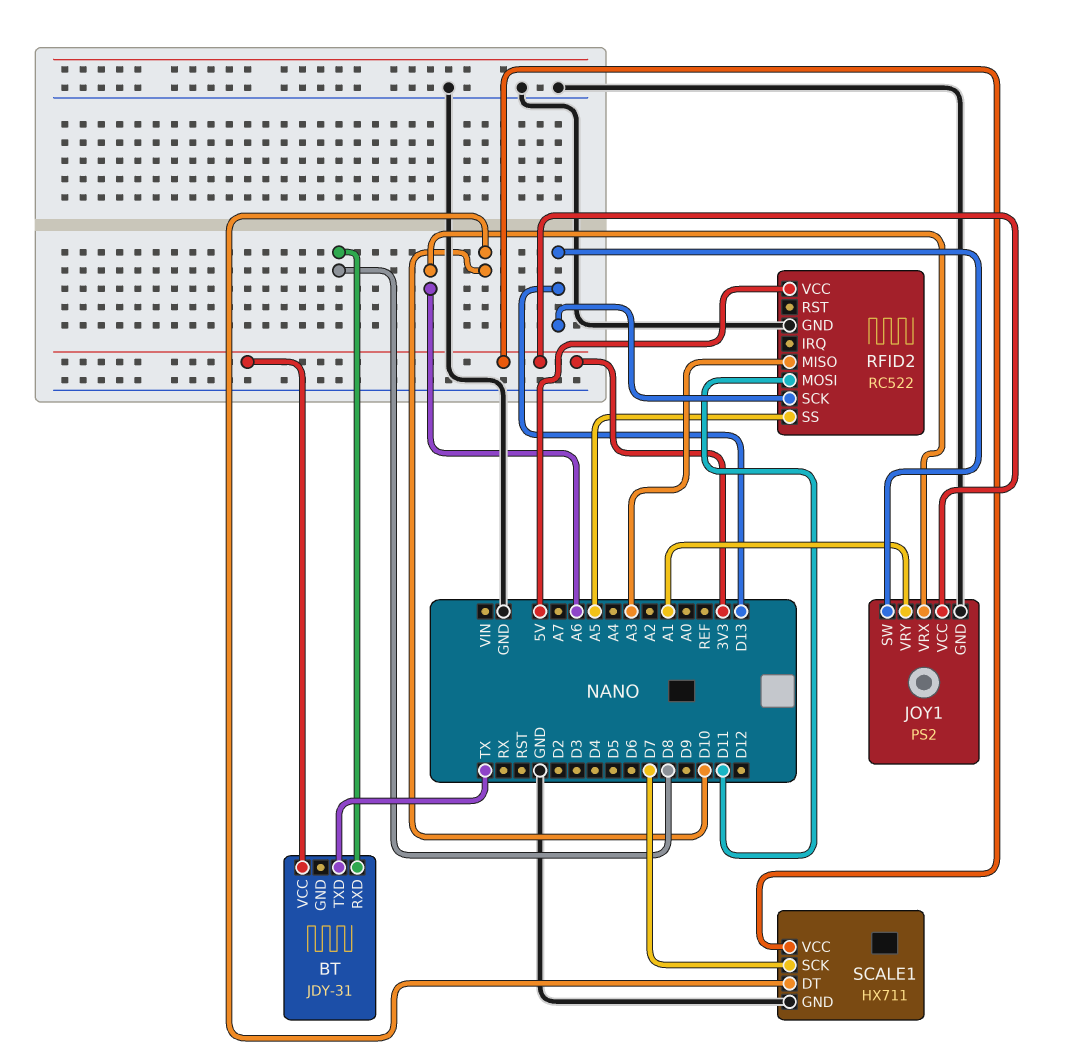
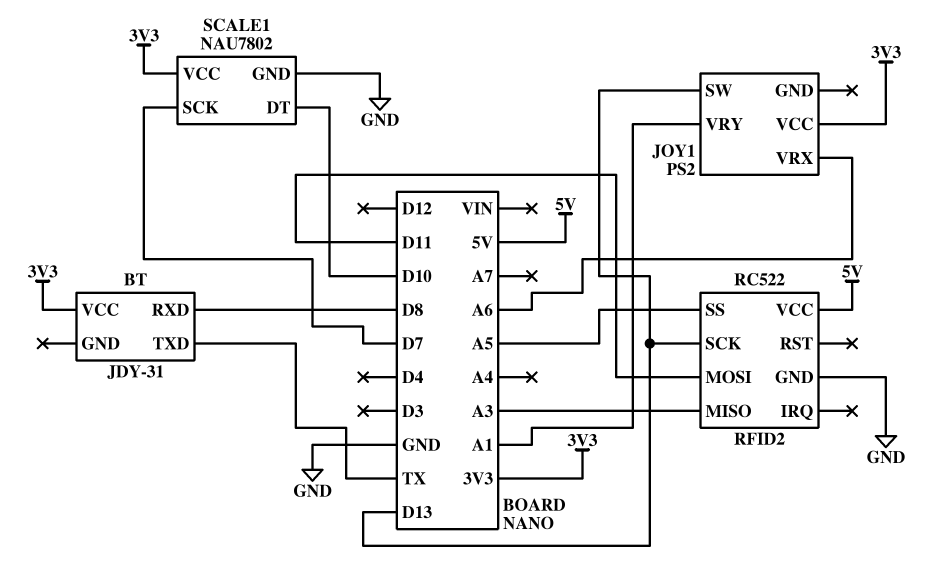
JOY1 pin GND: GND -> none
SCALE1: HX711 -> NAU7802

